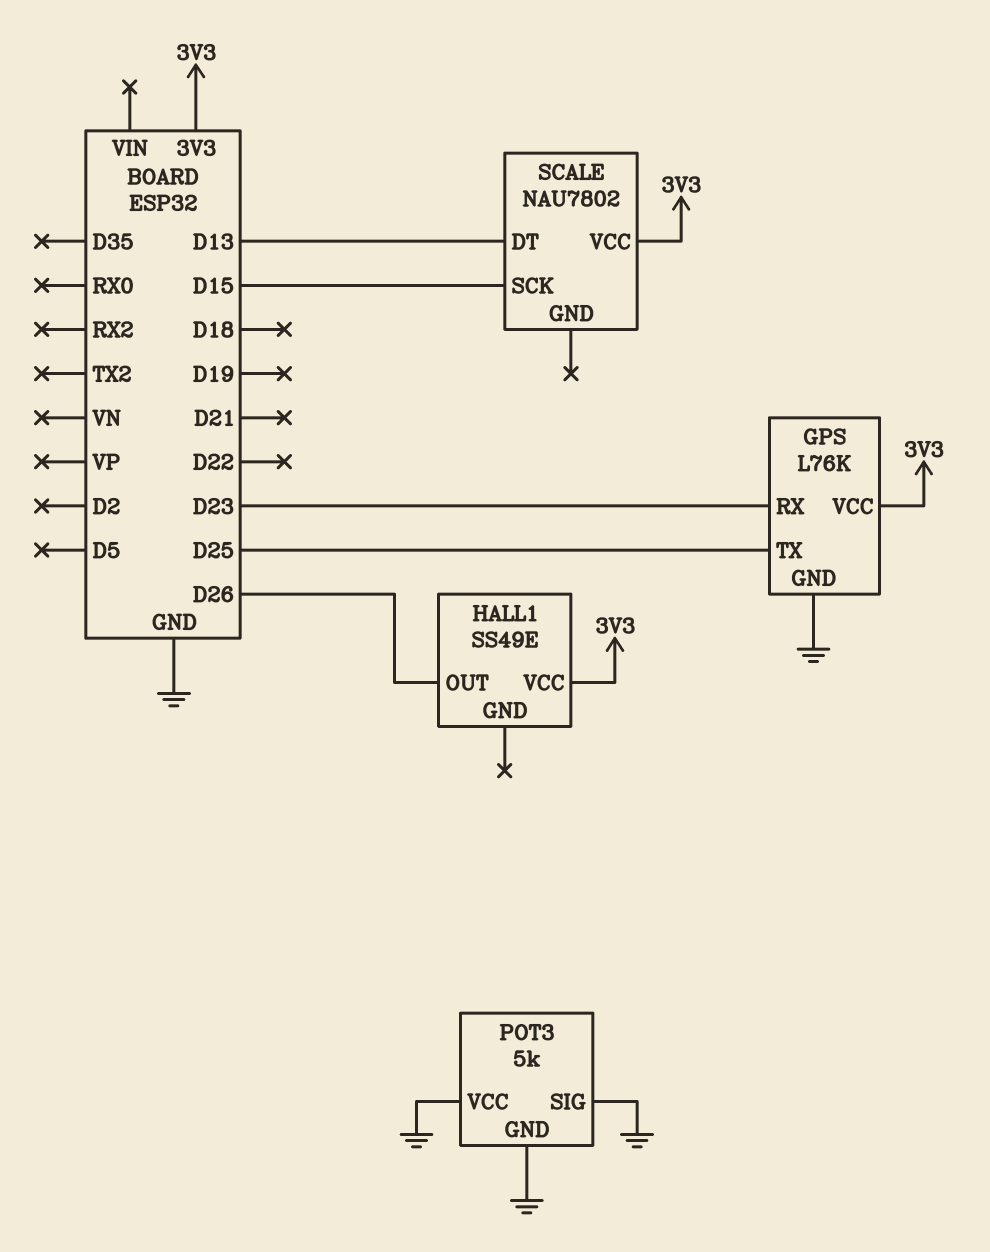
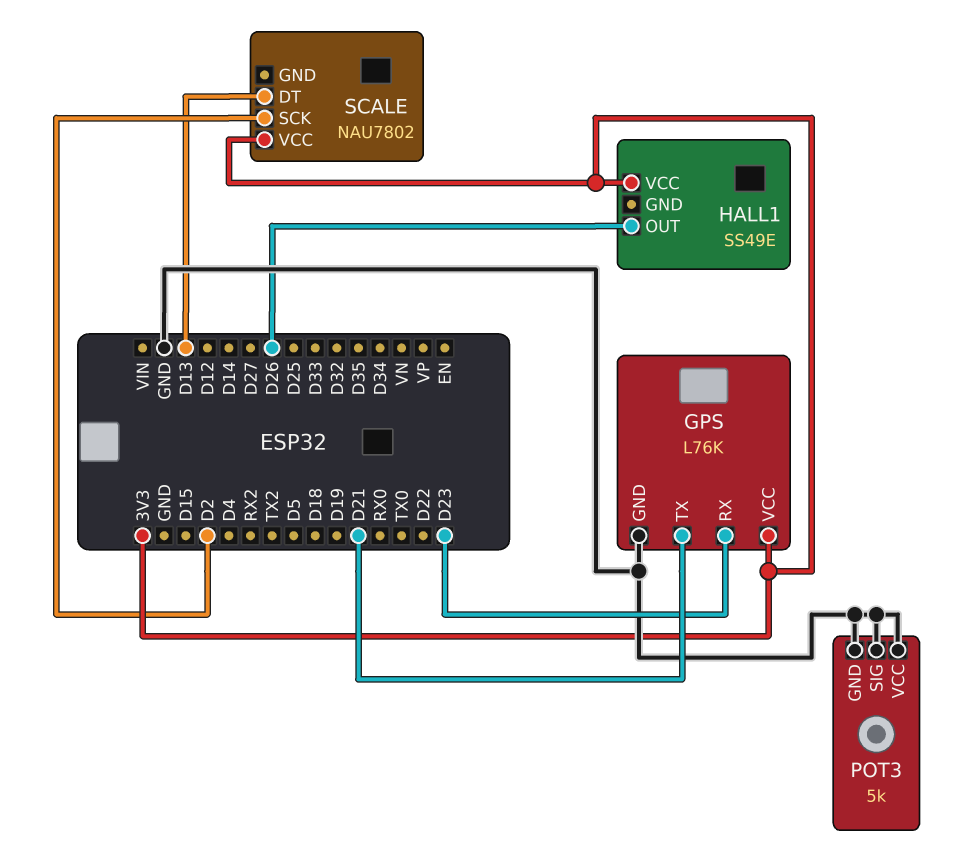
GPS pin TX: D25 -> D21
SCALE pin SCK: D15 -> D2

